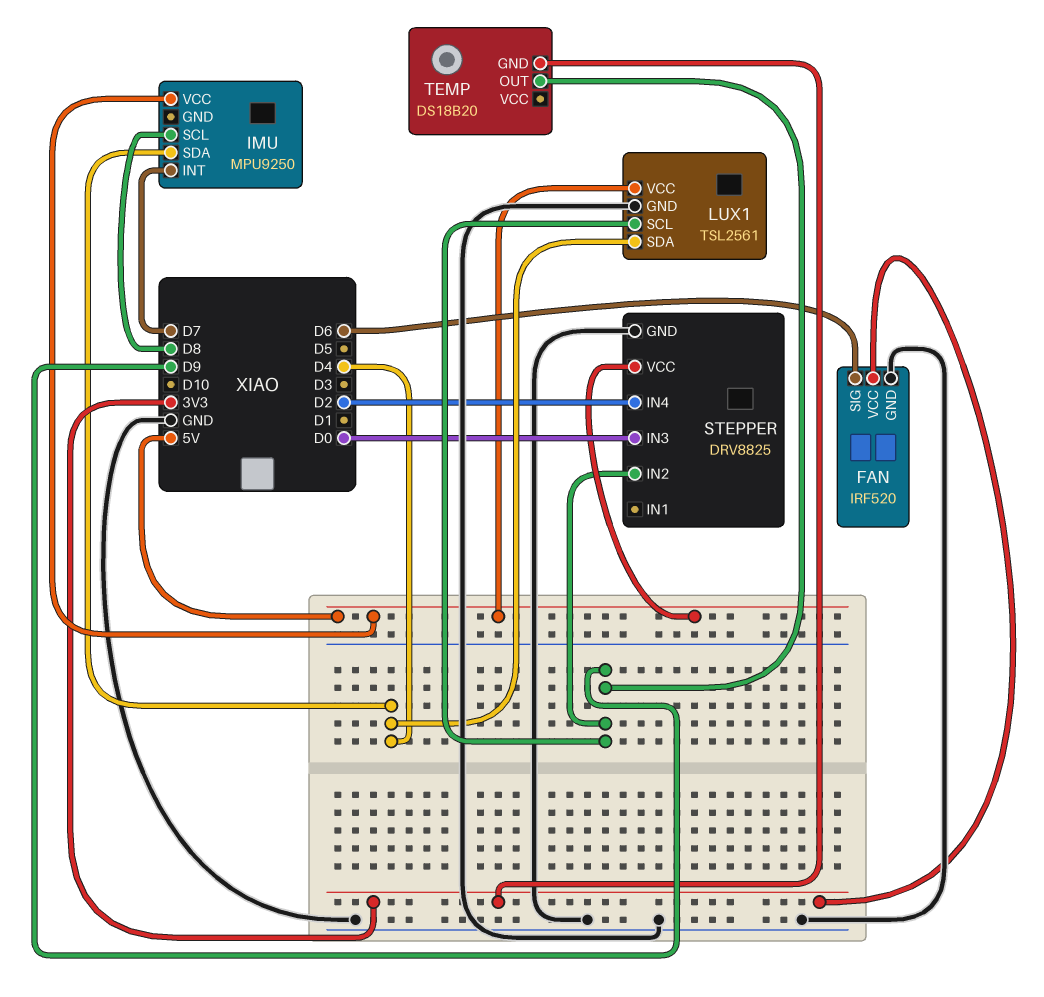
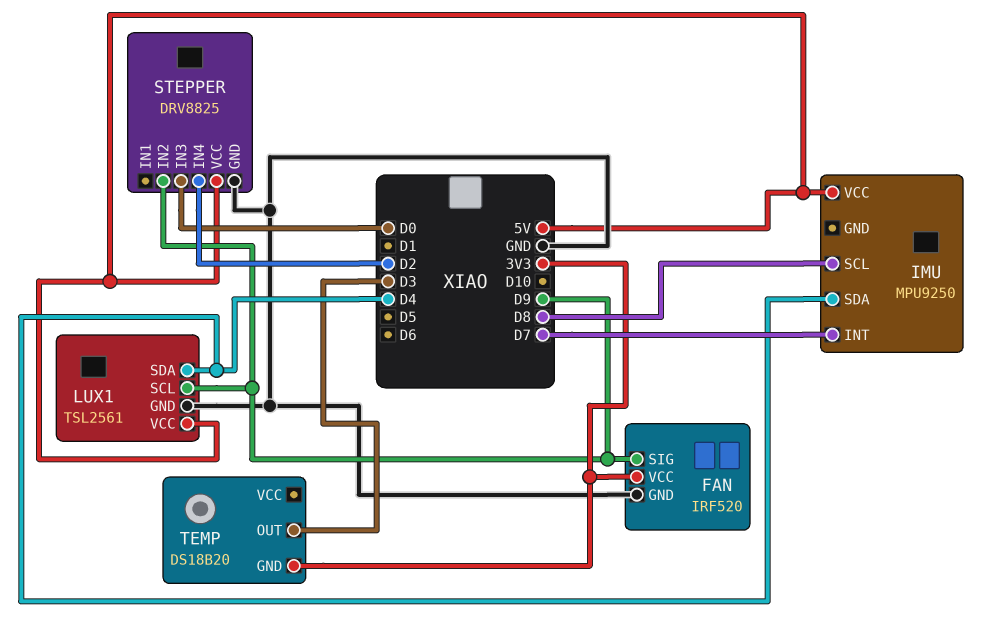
FAN pin SIG: D6 -> D9
TEMP pin OUT: D9 -> D3

